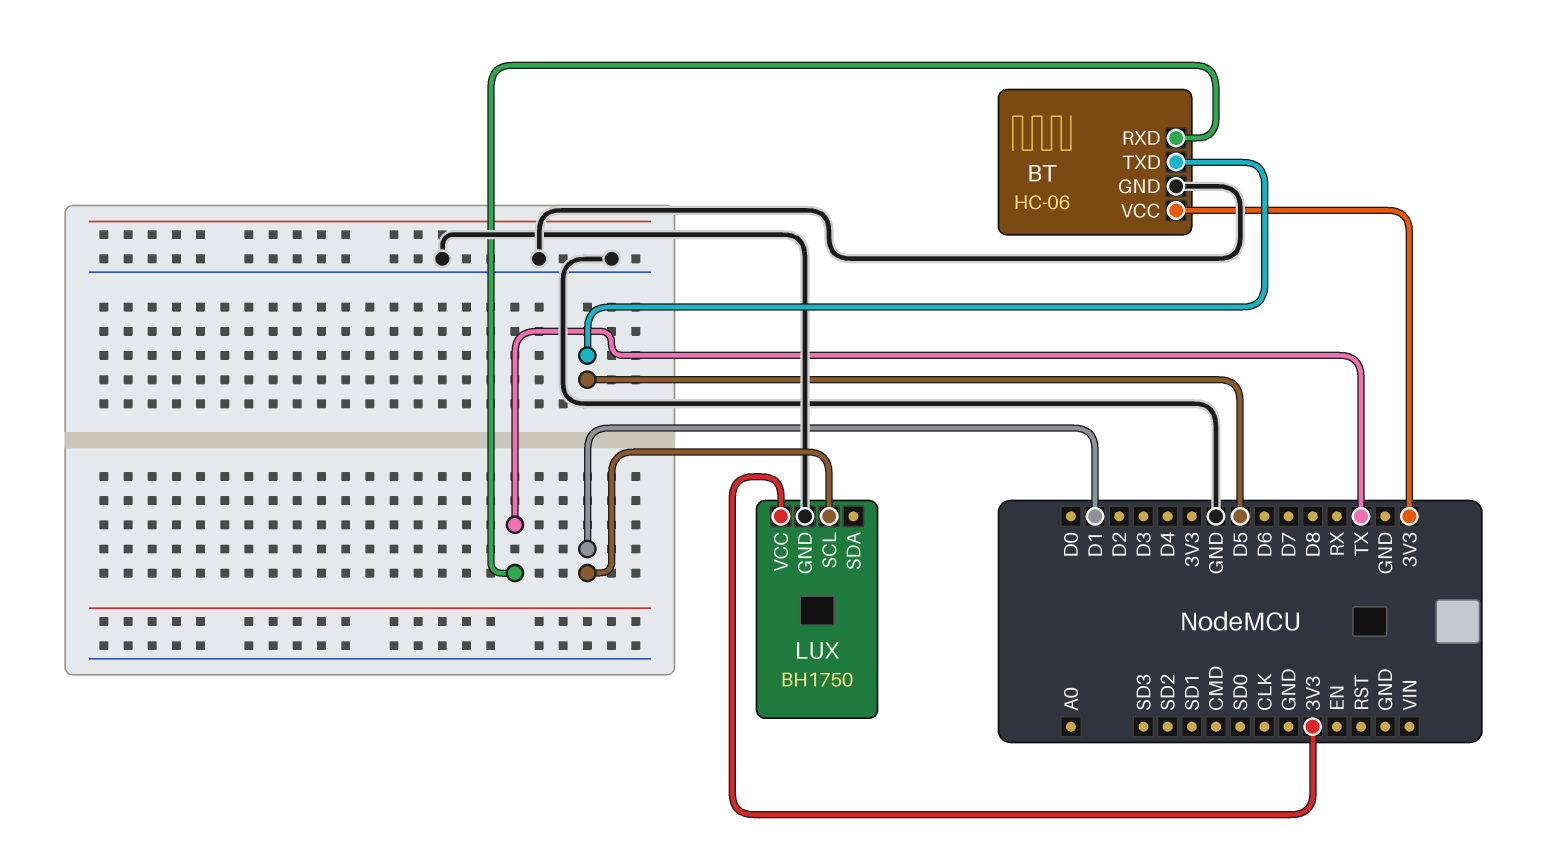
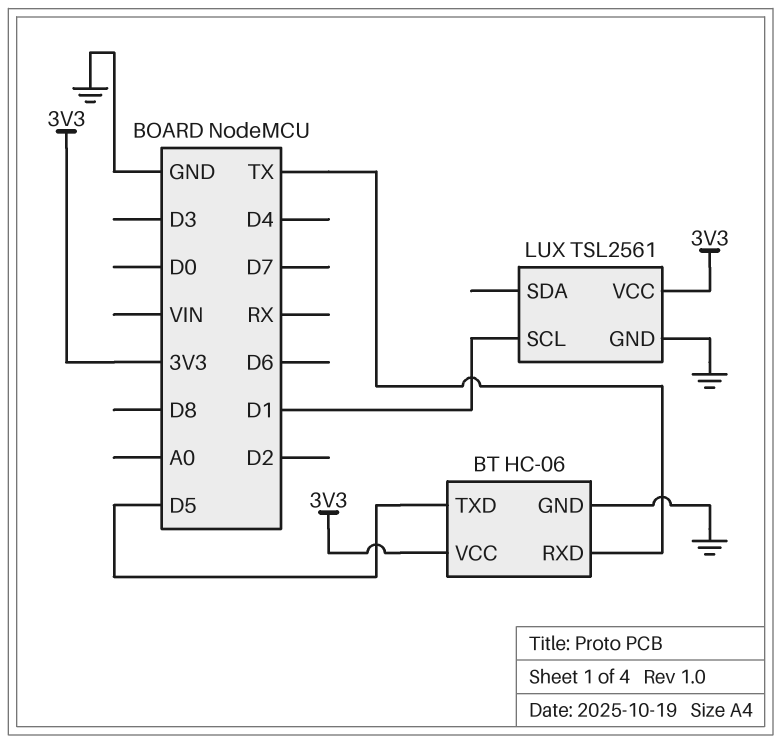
LUX: BH1750 -> TSL2561

